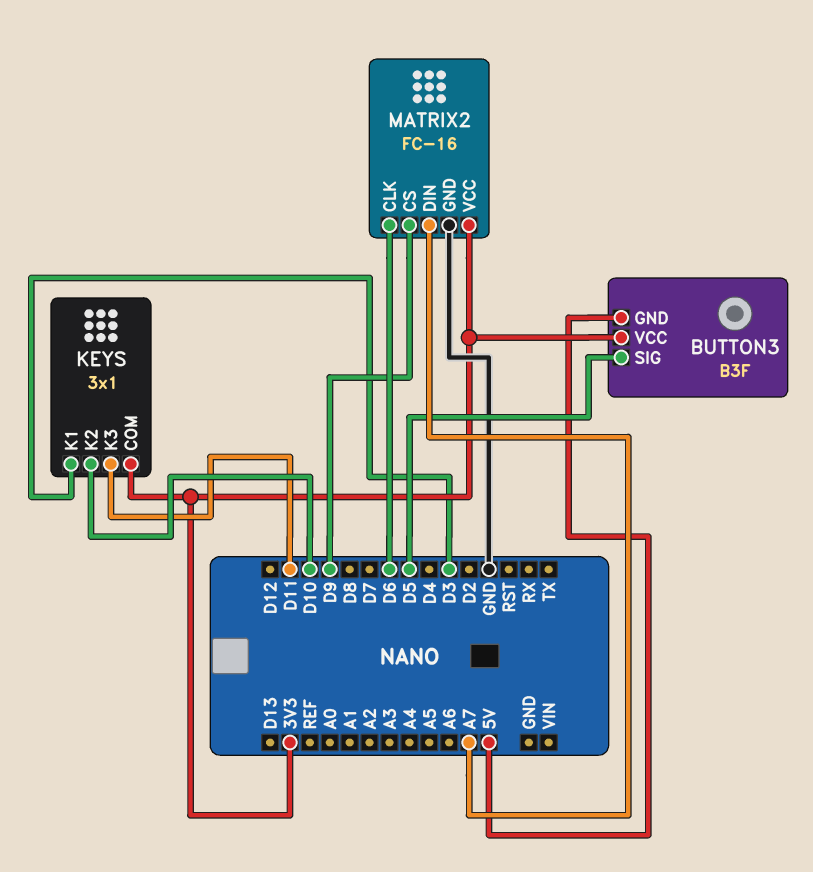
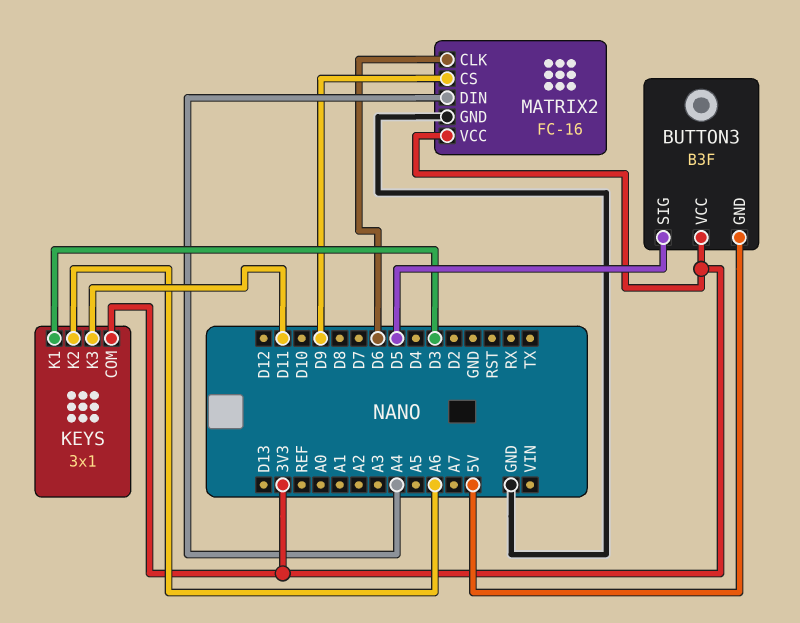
KEYS pin K2: D10 -> A6
MATRIX2 pin DIN: A7 -> A4

